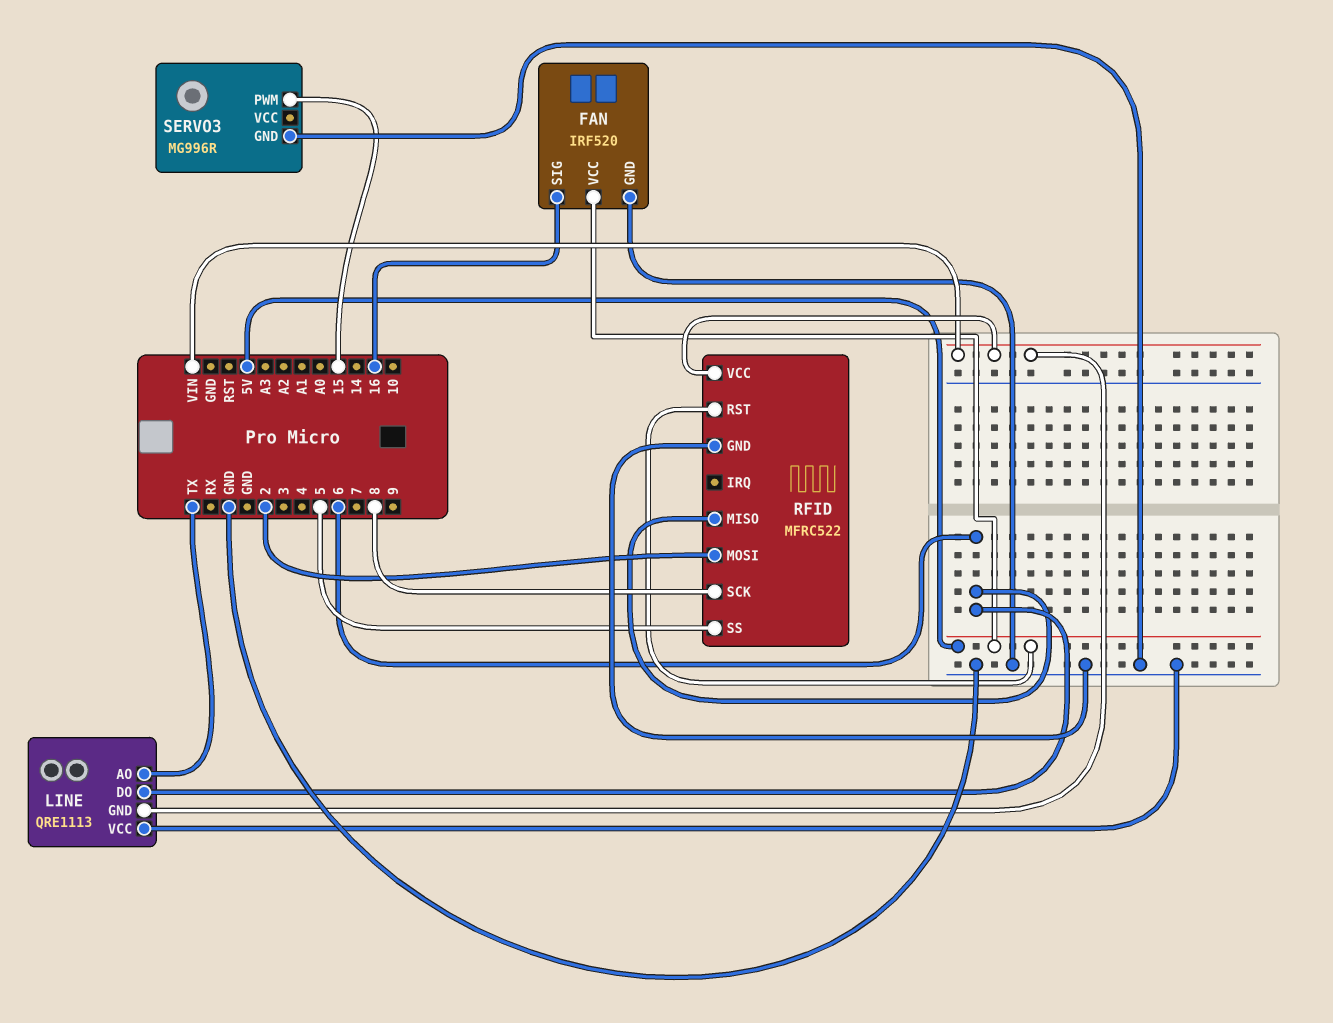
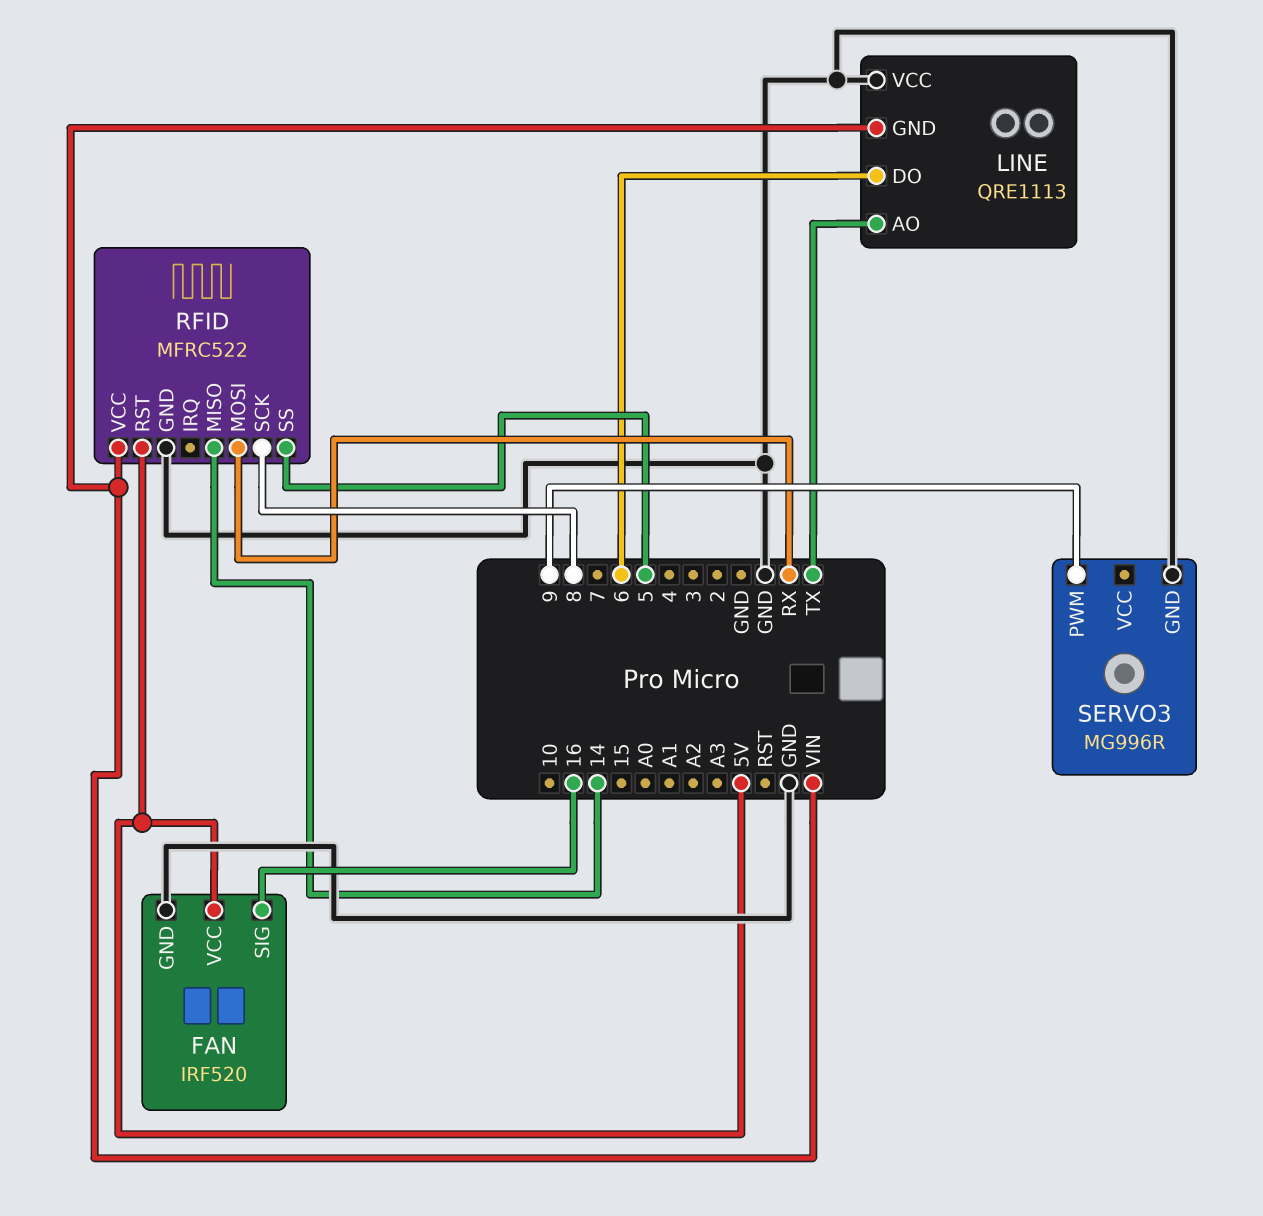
RFID pin MISO: 6 -> 14
RFID pin MOSI: 2 -> RX
SERVO3 pin PWM: 15 -> 9

